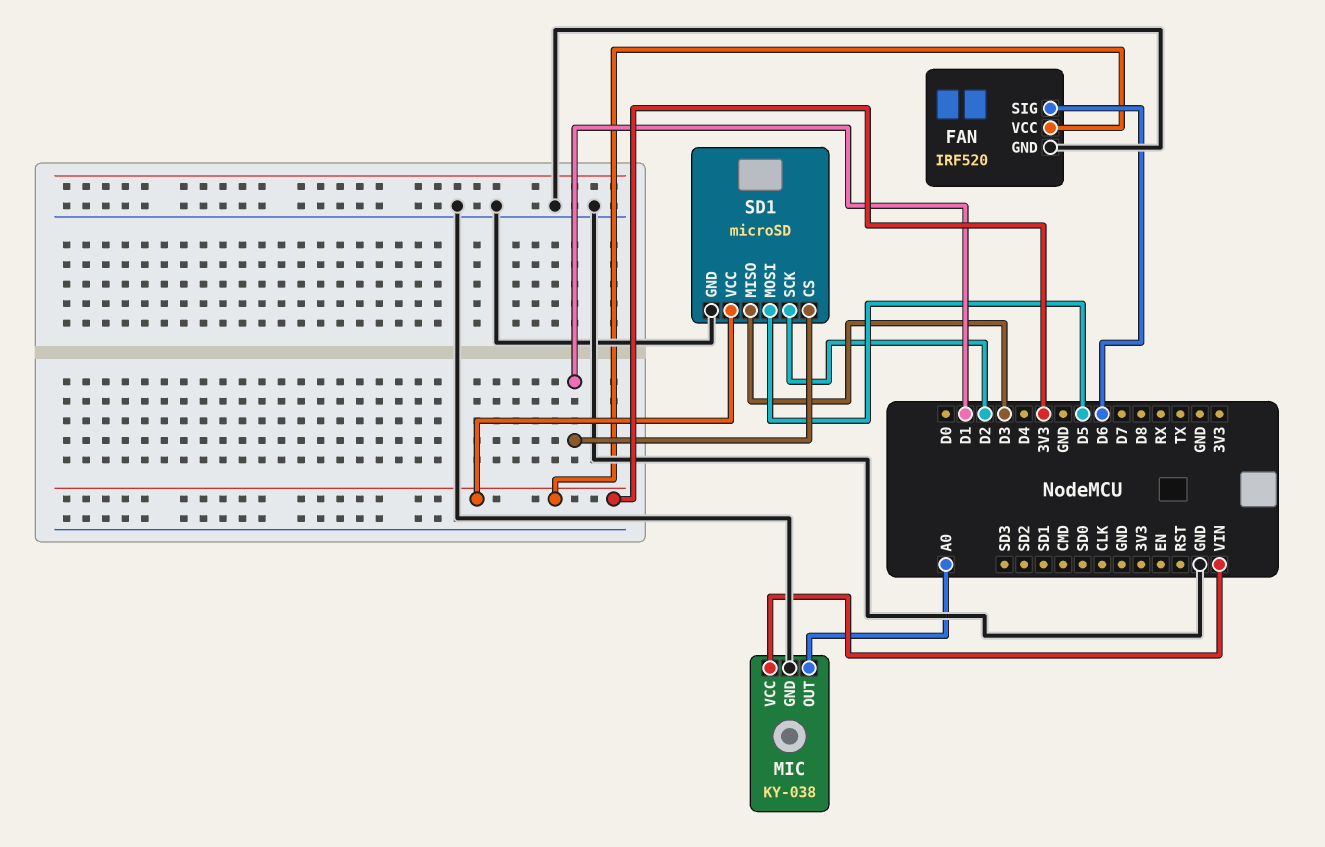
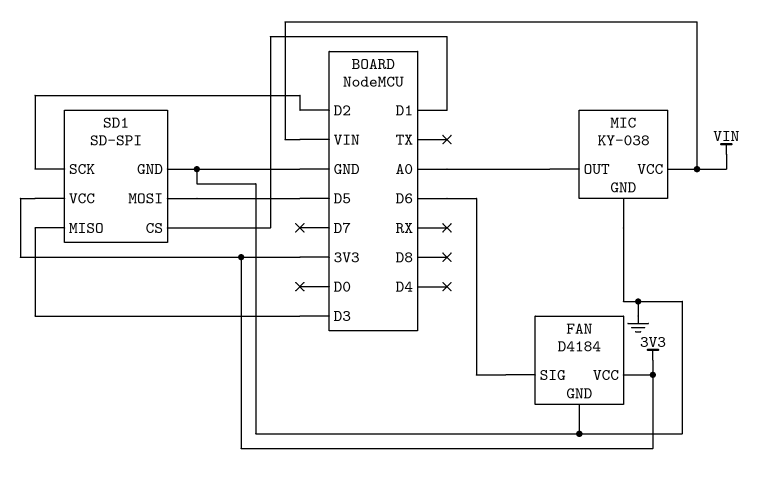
FAN: IRF520 -> D4184
SD1: microSD -> SD-SPI

